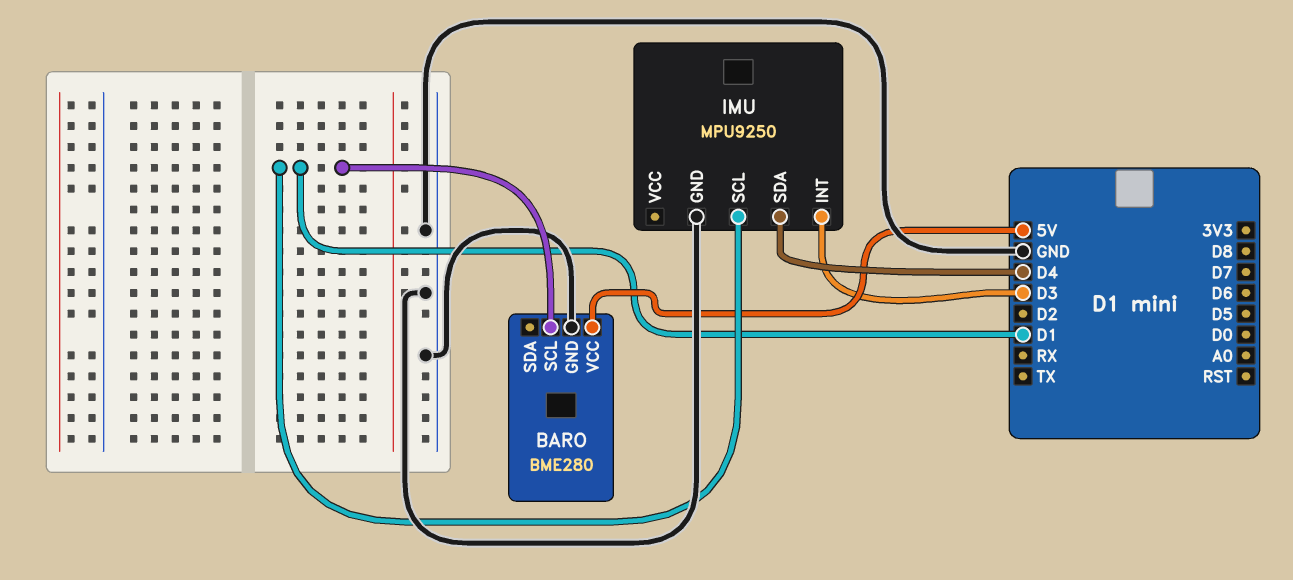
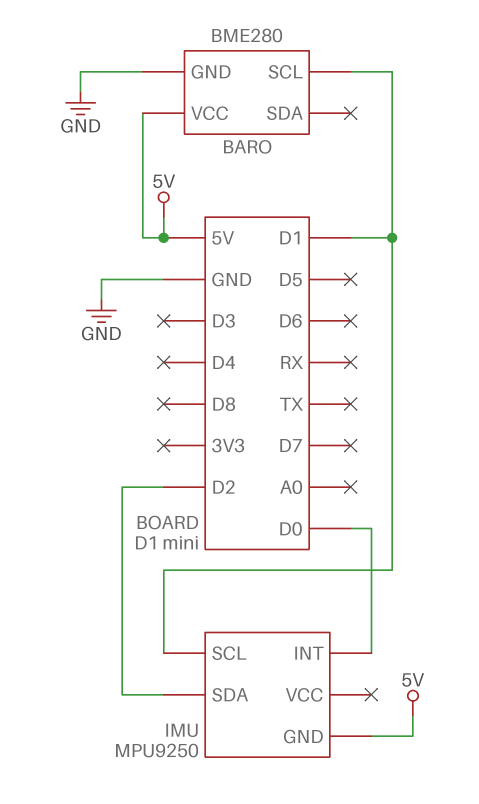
IMU pin GND: GND -> 5V
IMU pin INT: D3 -> D0
IMU pin SDA: D4 -> D2

